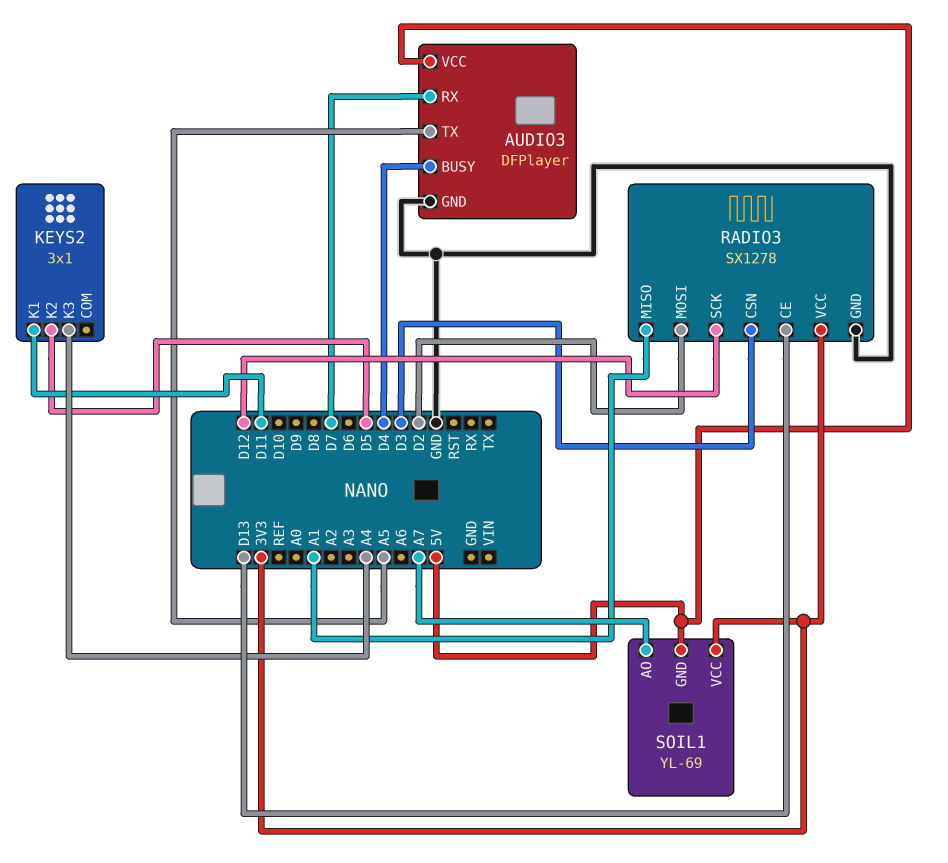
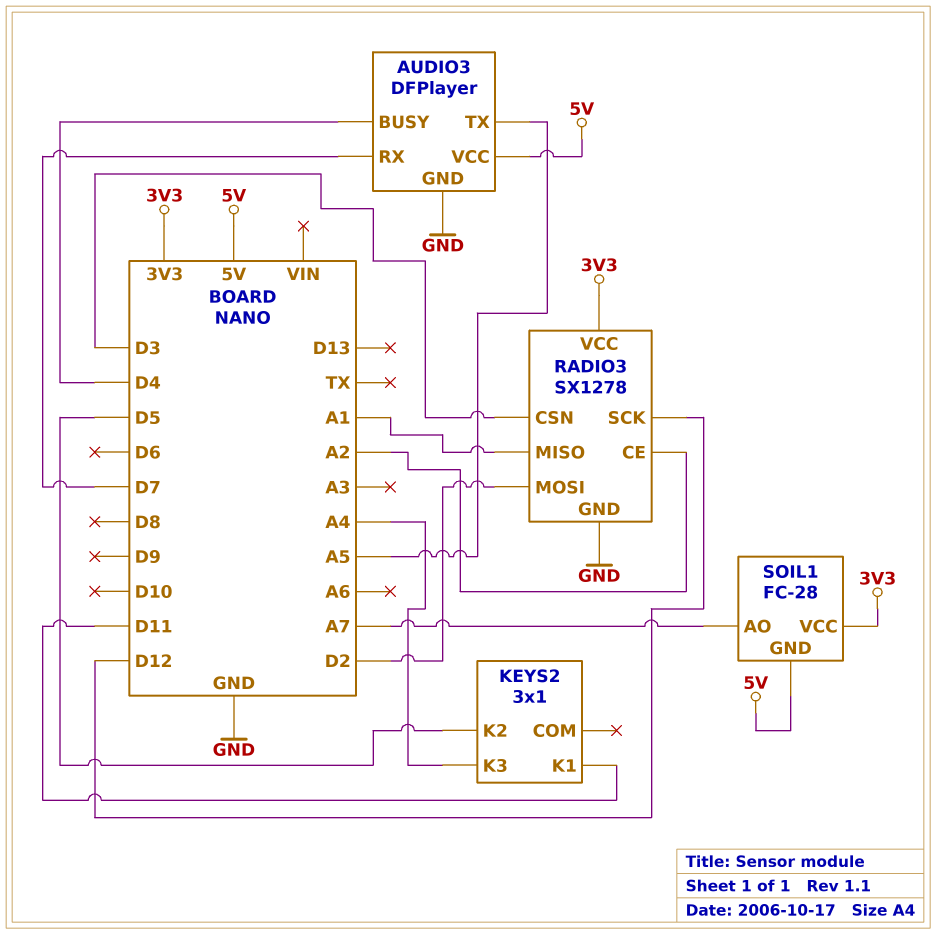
RADIO3 pin CE: D13 -> A2
SOIL1: YL-69 -> FC-28

